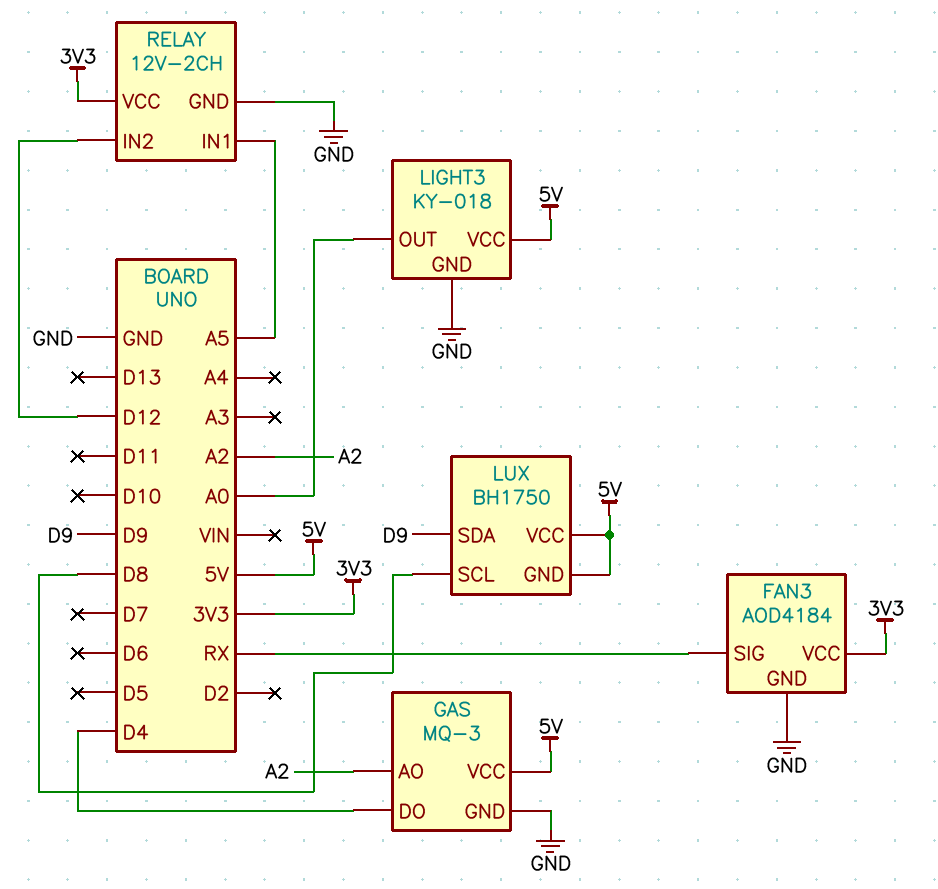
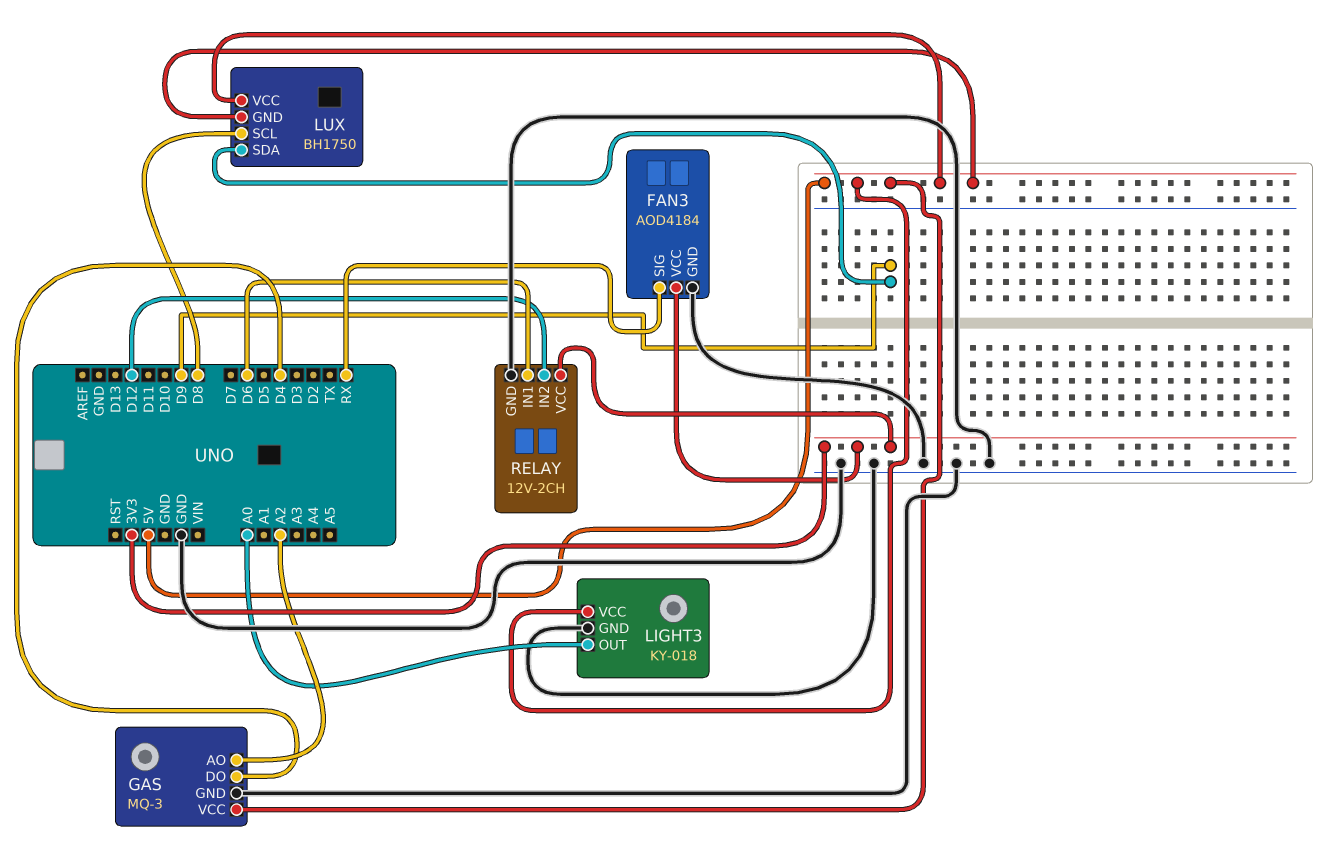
RELAY pin IN1: A5 -> D6

